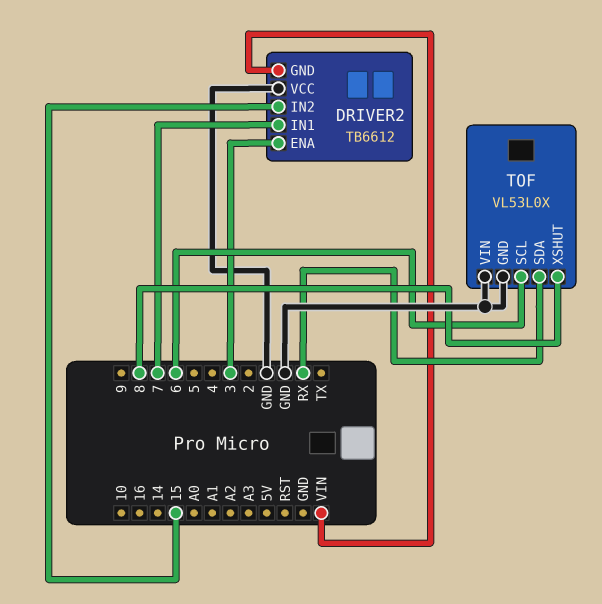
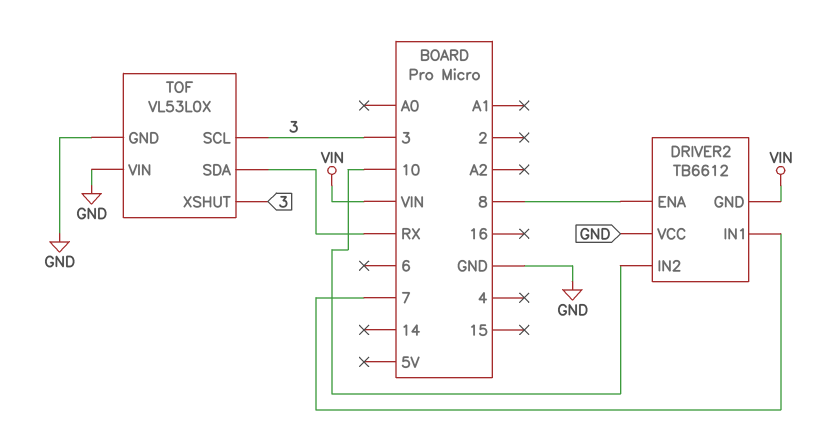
DRIVER2 pin ENA: 3 -> 8
DRIVER2 pin IN2: 15 -> 10
TOF pin SCL: 6 -> 3
TOF pin XSHUT: 8 -> 3

